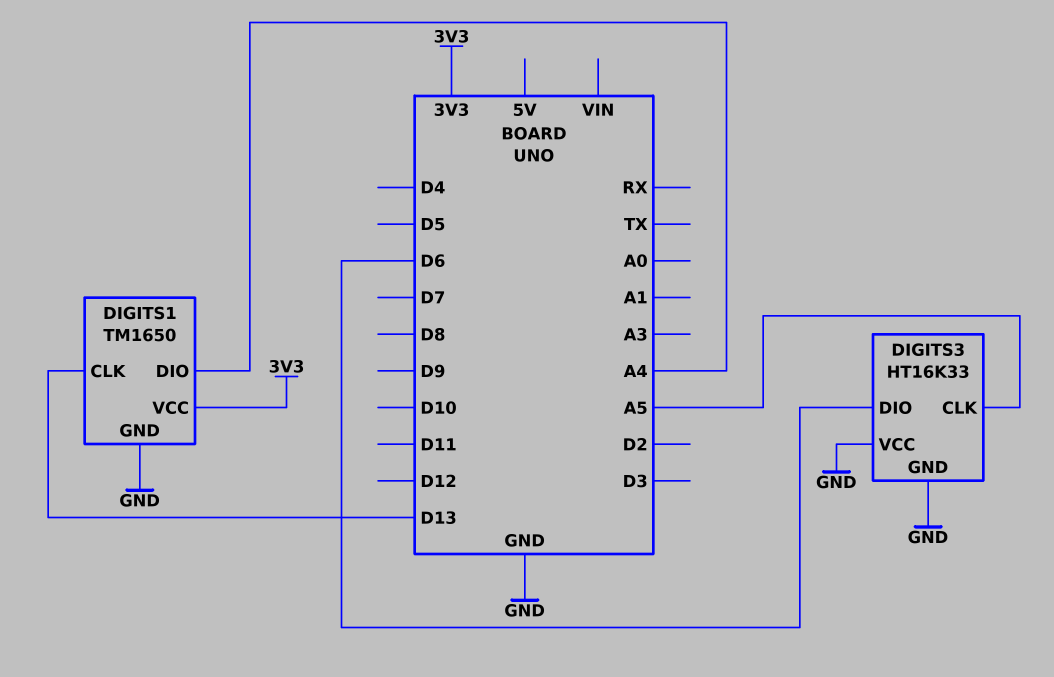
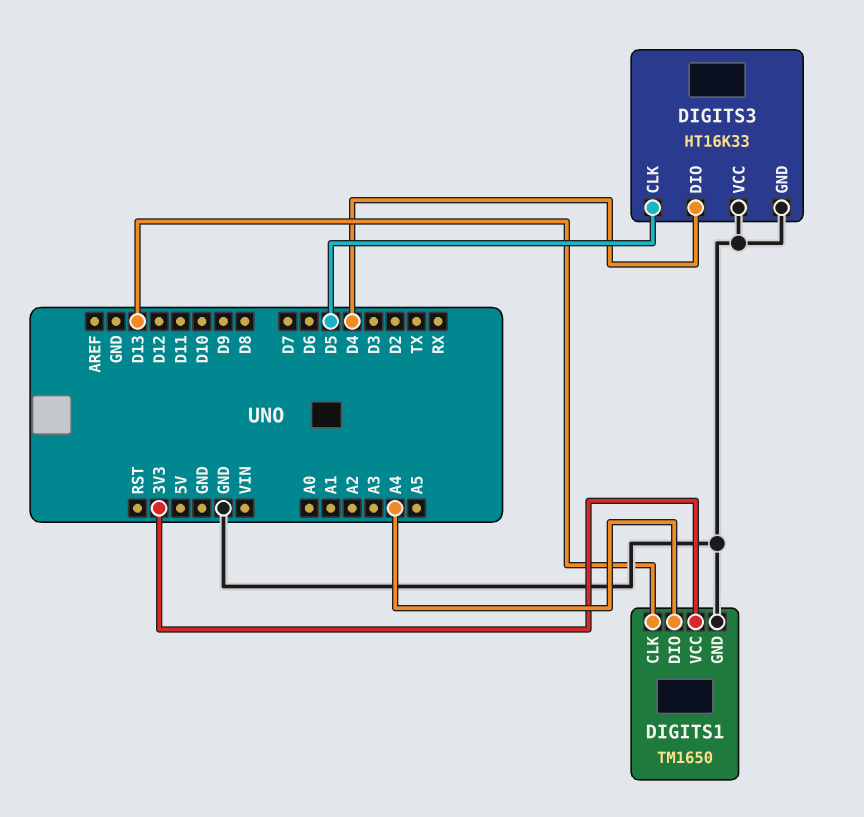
DIGITS3 pin CLK: A5 -> D5
DIGITS3 pin DIO: D6 -> D4

